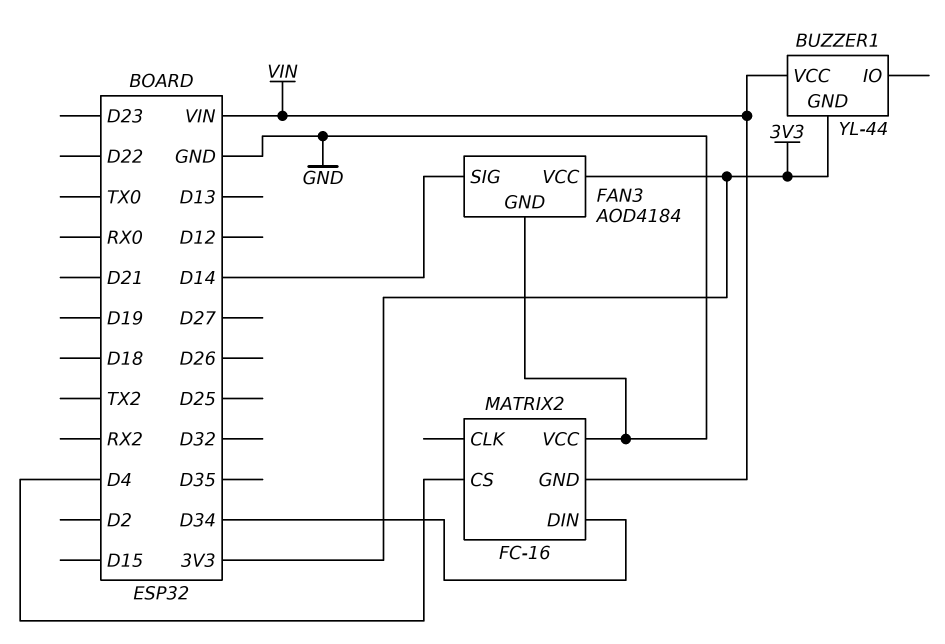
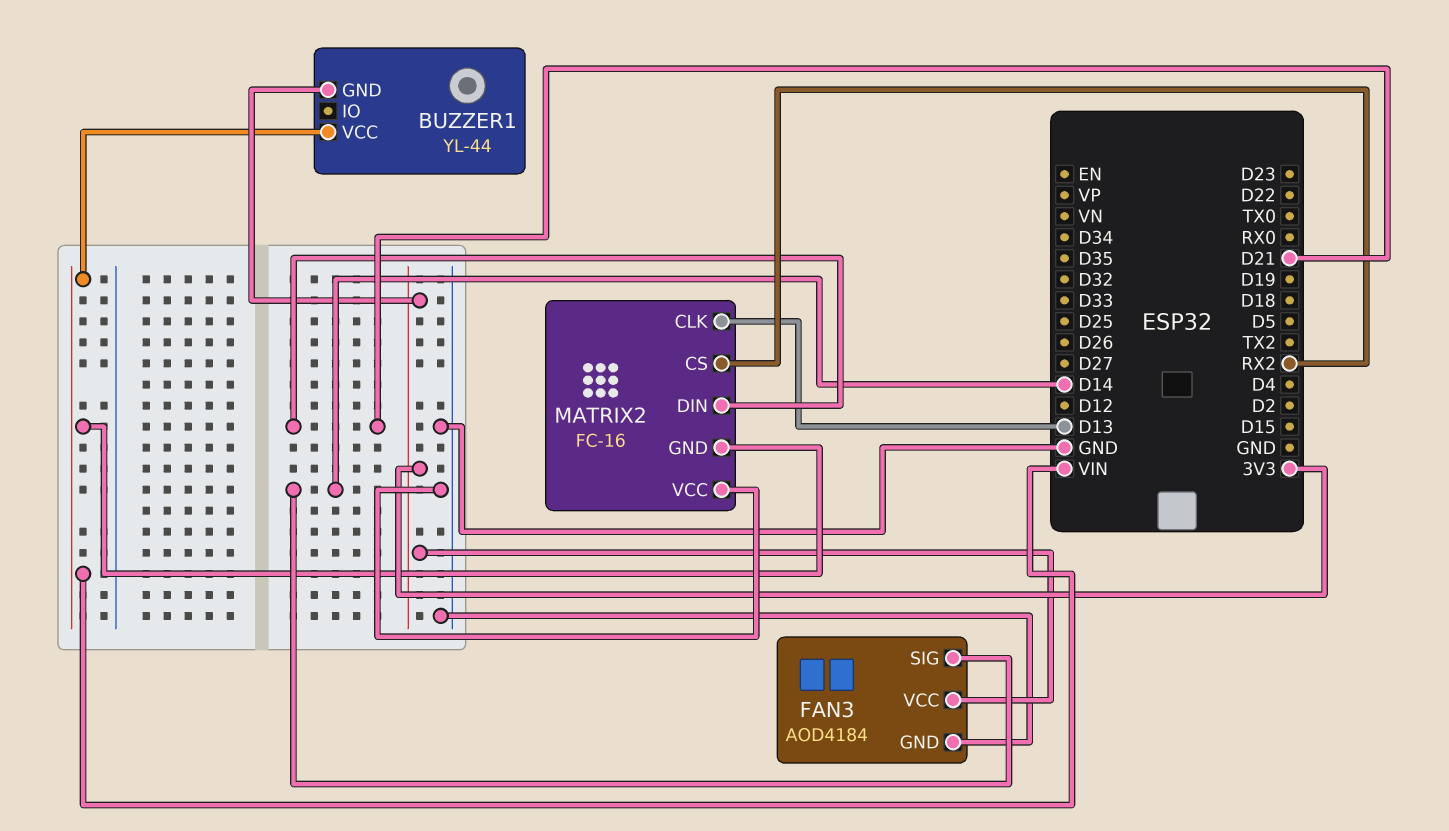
MATRIX2 pin CLK: none -> D13
MATRIX2 pin CS: D4 -> RX2
MATRIX2 pin DIN: D34 -> D21

